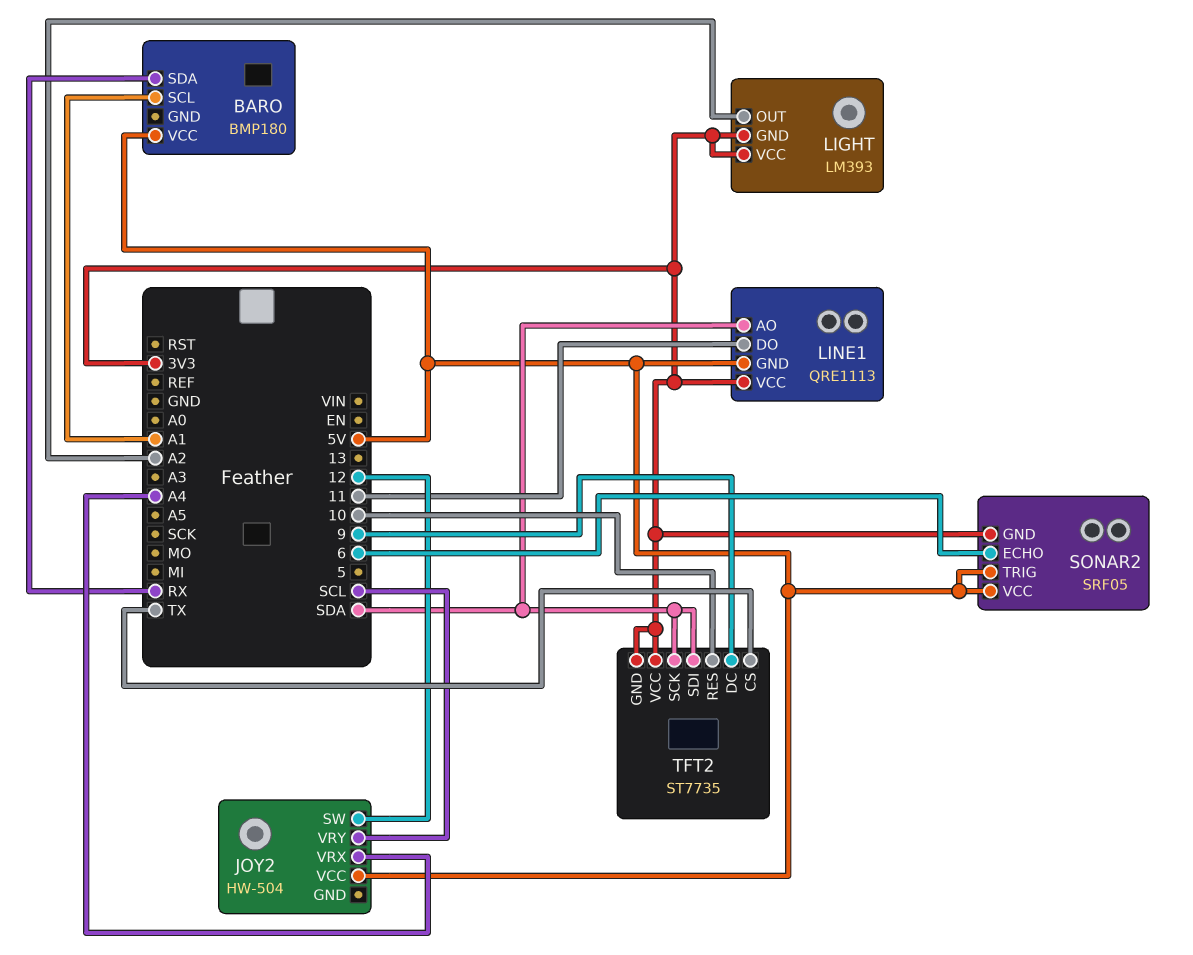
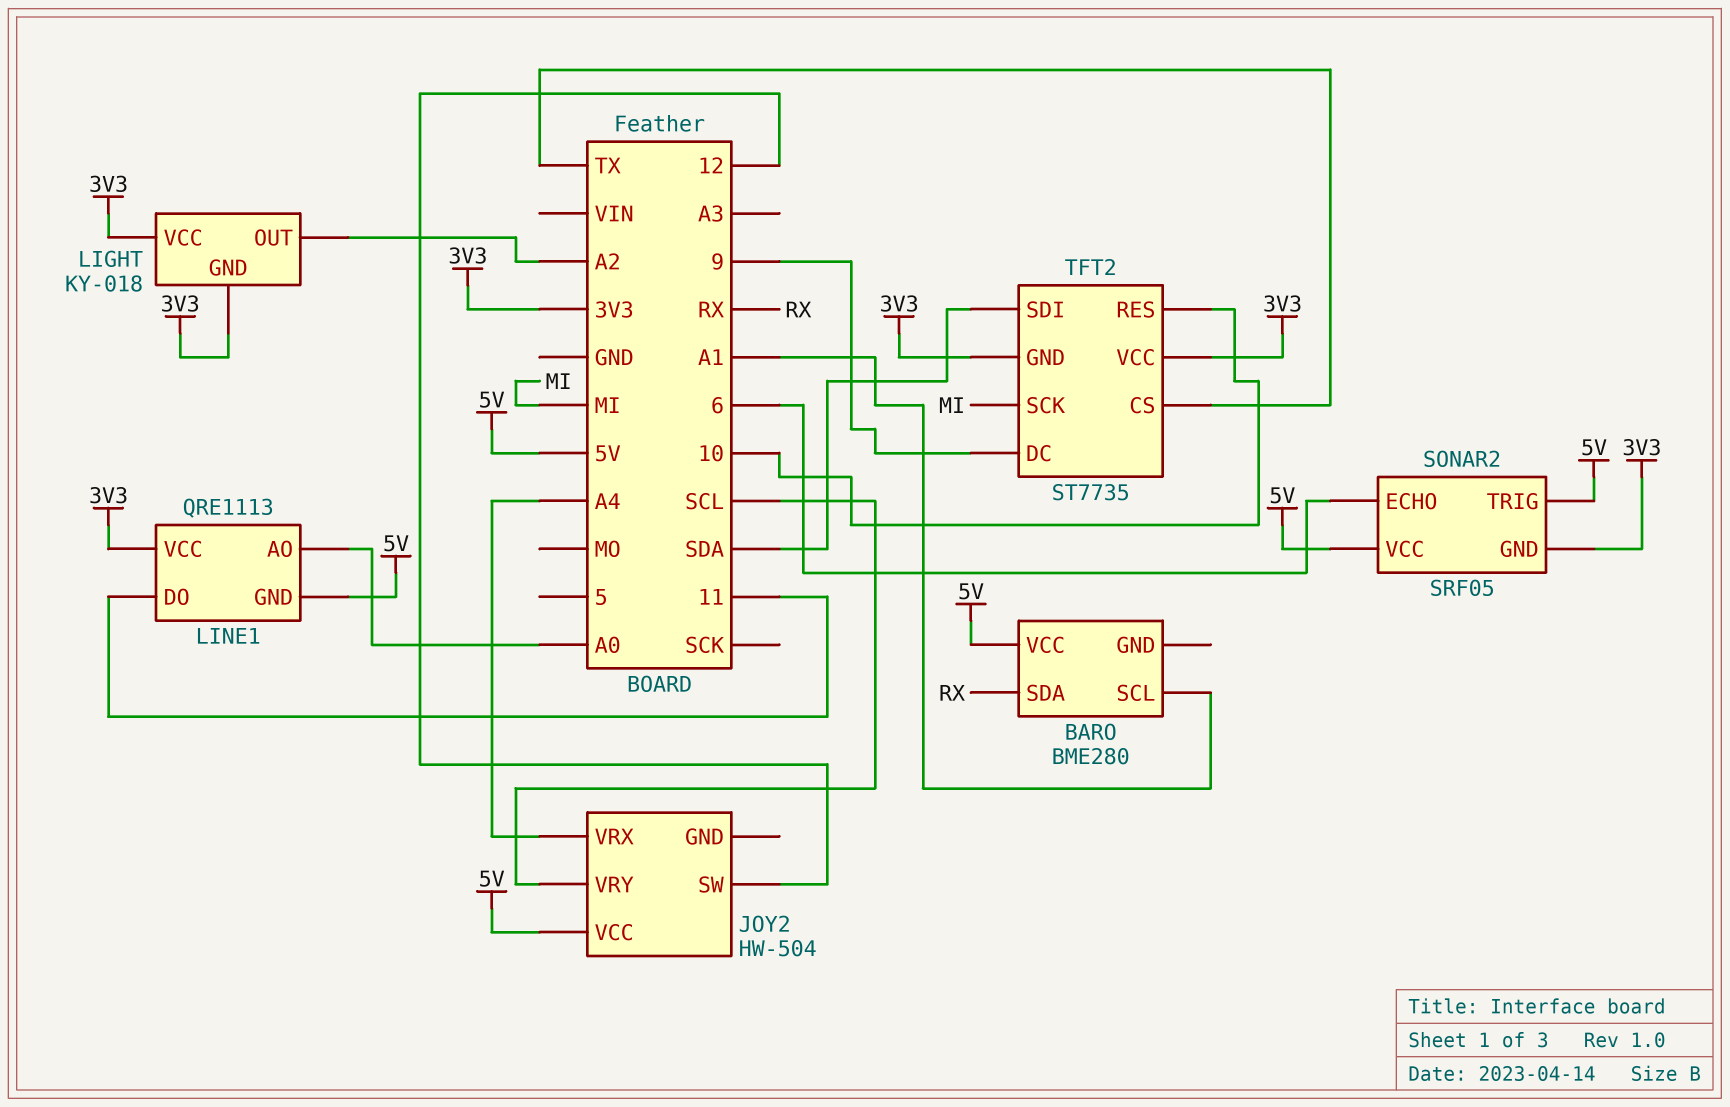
BARO: BMP180 -> BME280
LIGHT: LM393 -> KY-018
LINE1 pin AO: SDA -> A0
TFT2 pin SCK: SDA -> MI

